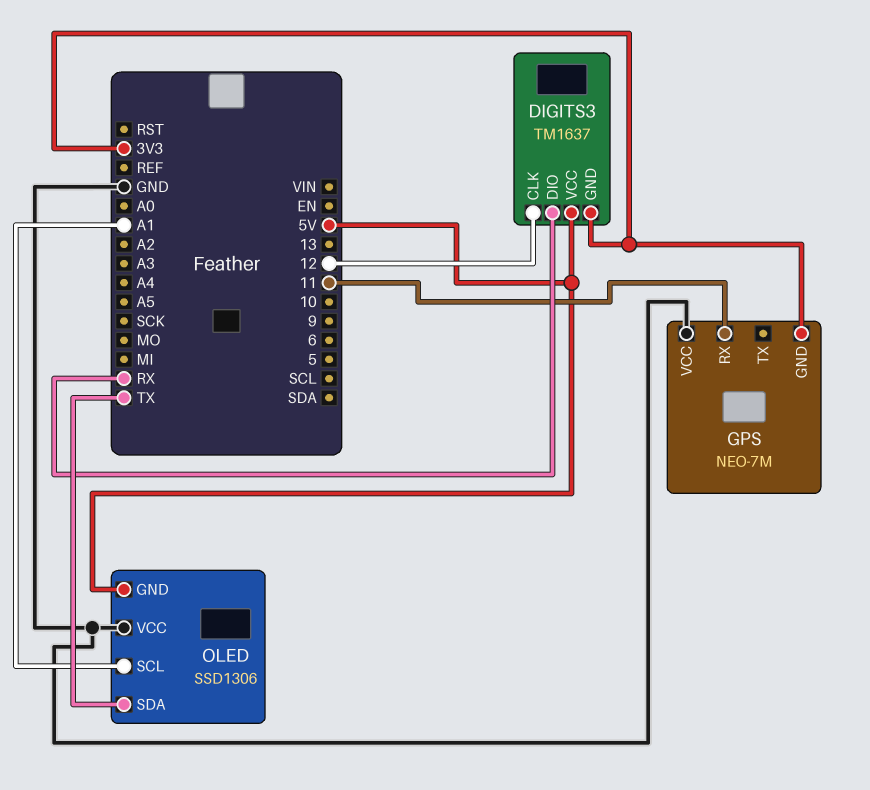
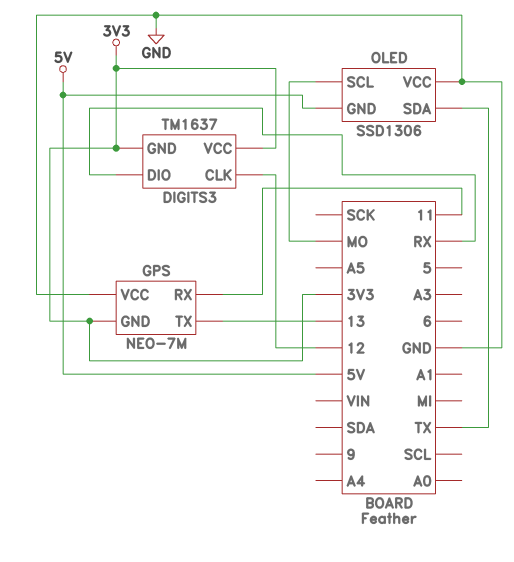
DIGITS3 pin VCC: 5V -> 3V3
GPS pin TX: none -> 13
OLED pin SCL: A1 -> MO

